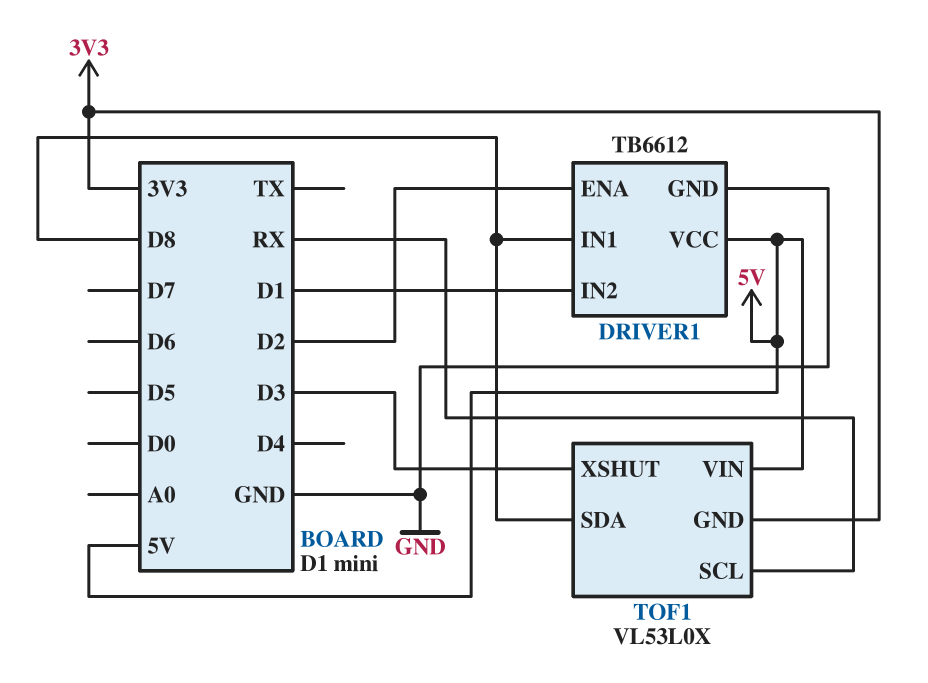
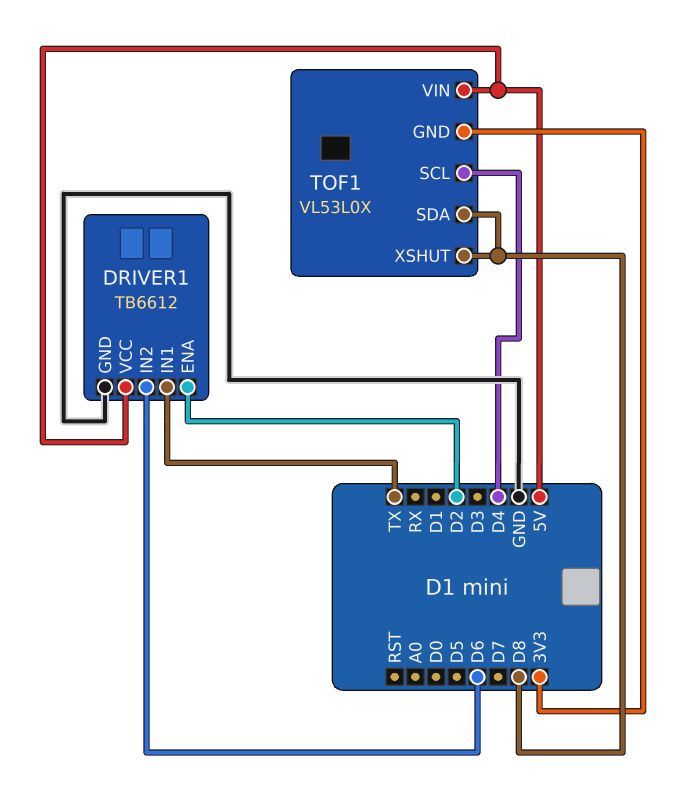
DRIVER1 pin IN1: D8 -> TX
DRIVER1 pin IN2: D1 -> D6
TOF1 pin SCL: RX -> D4
TOF1 pin XSHUT: D3 -> D8

